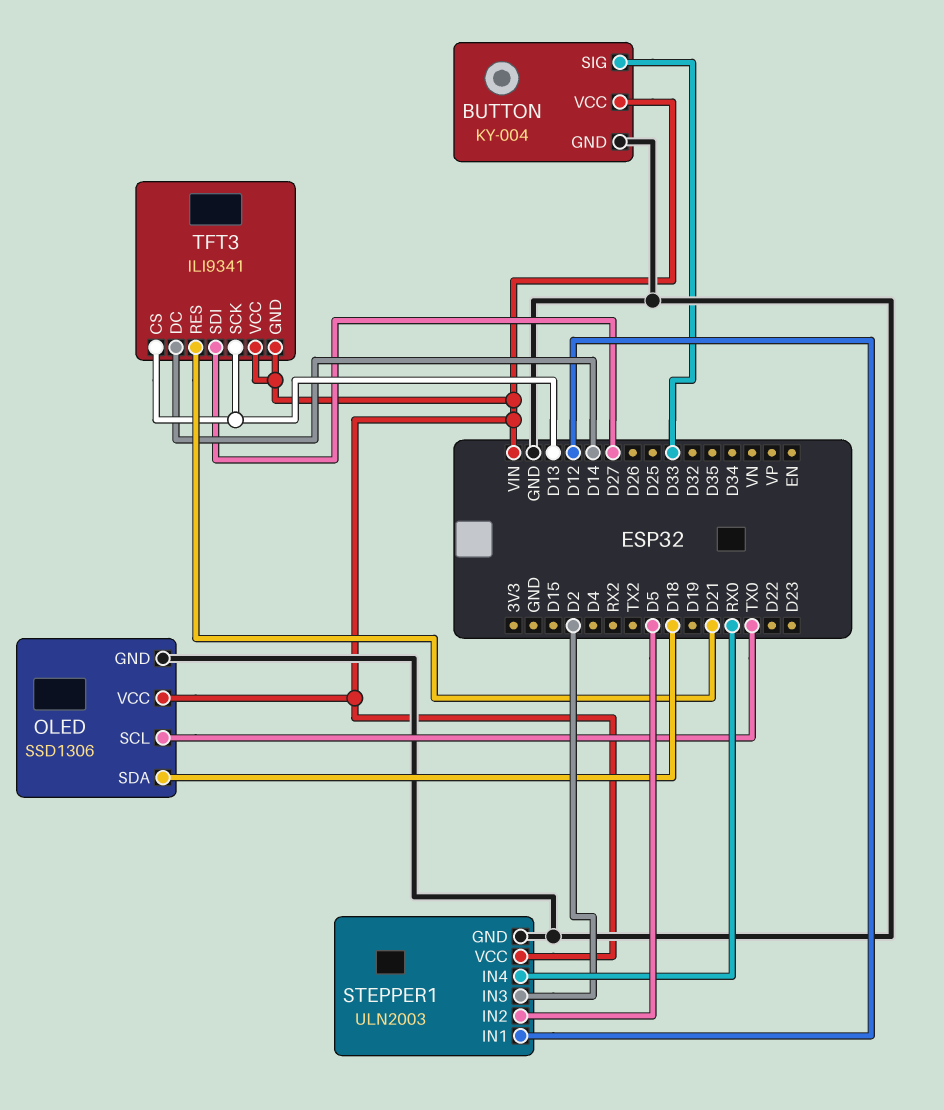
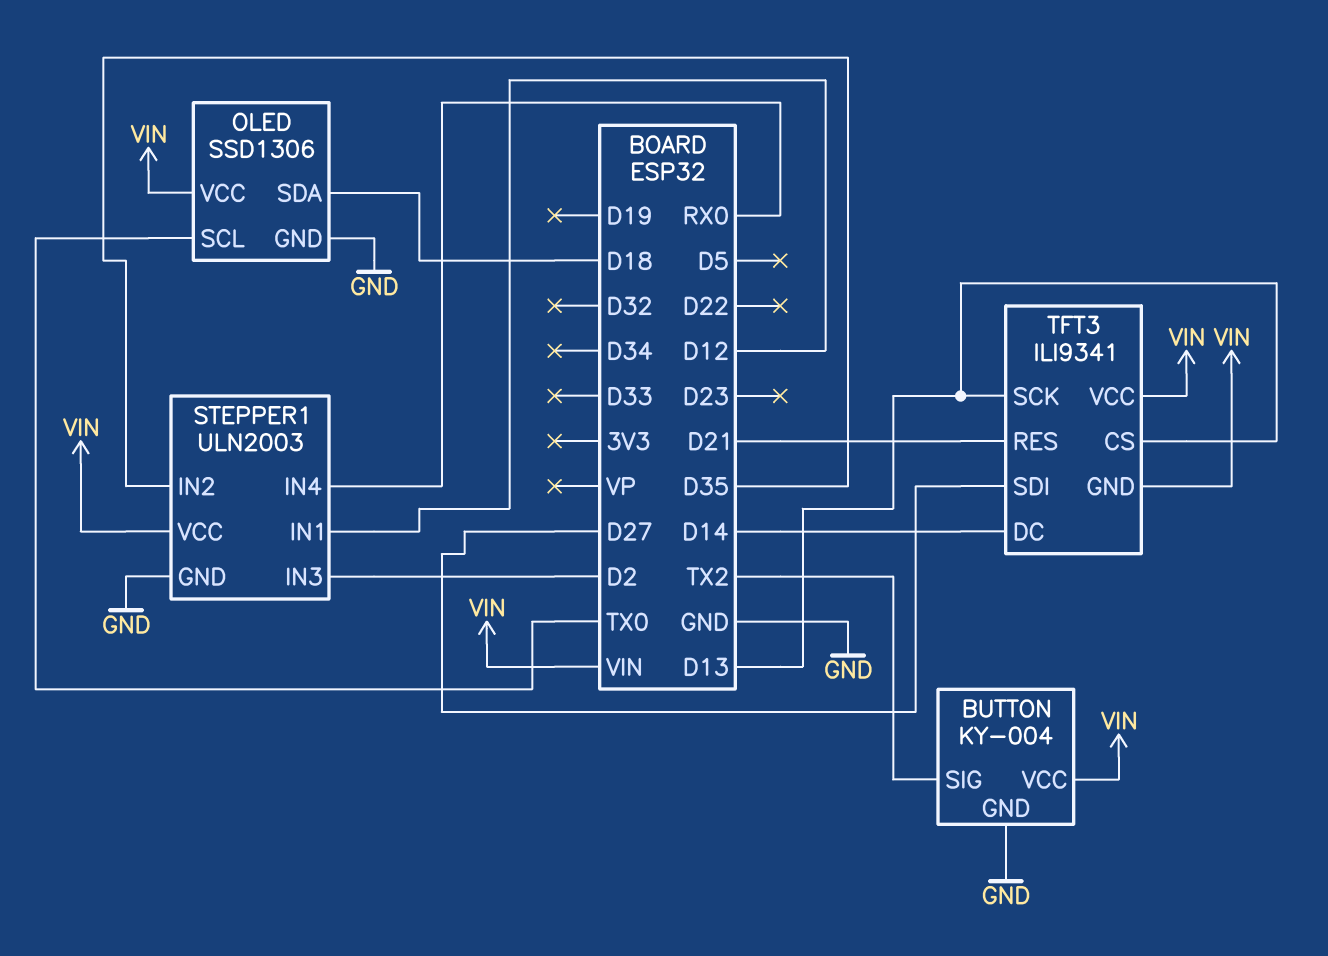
BUTTON pin SIG: D33 -> TX2
STEPPER1 pin IN2: D5 -> D35

